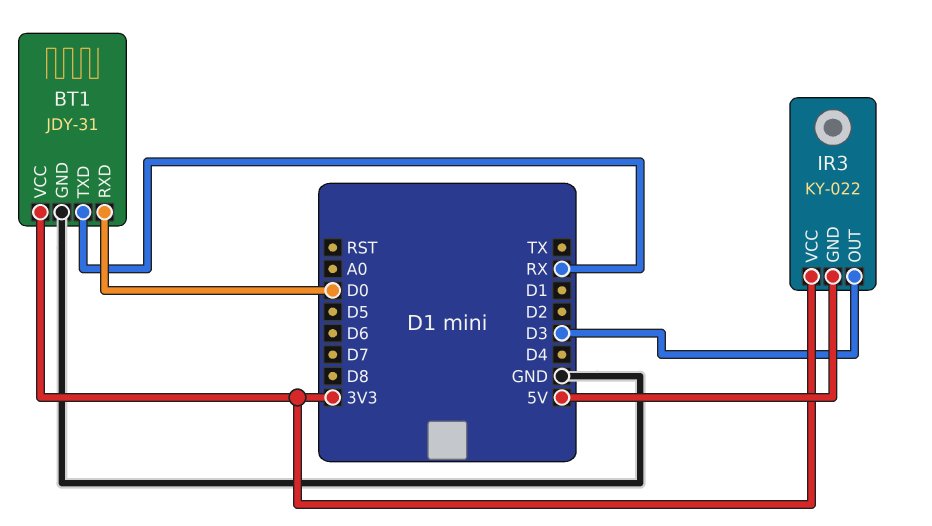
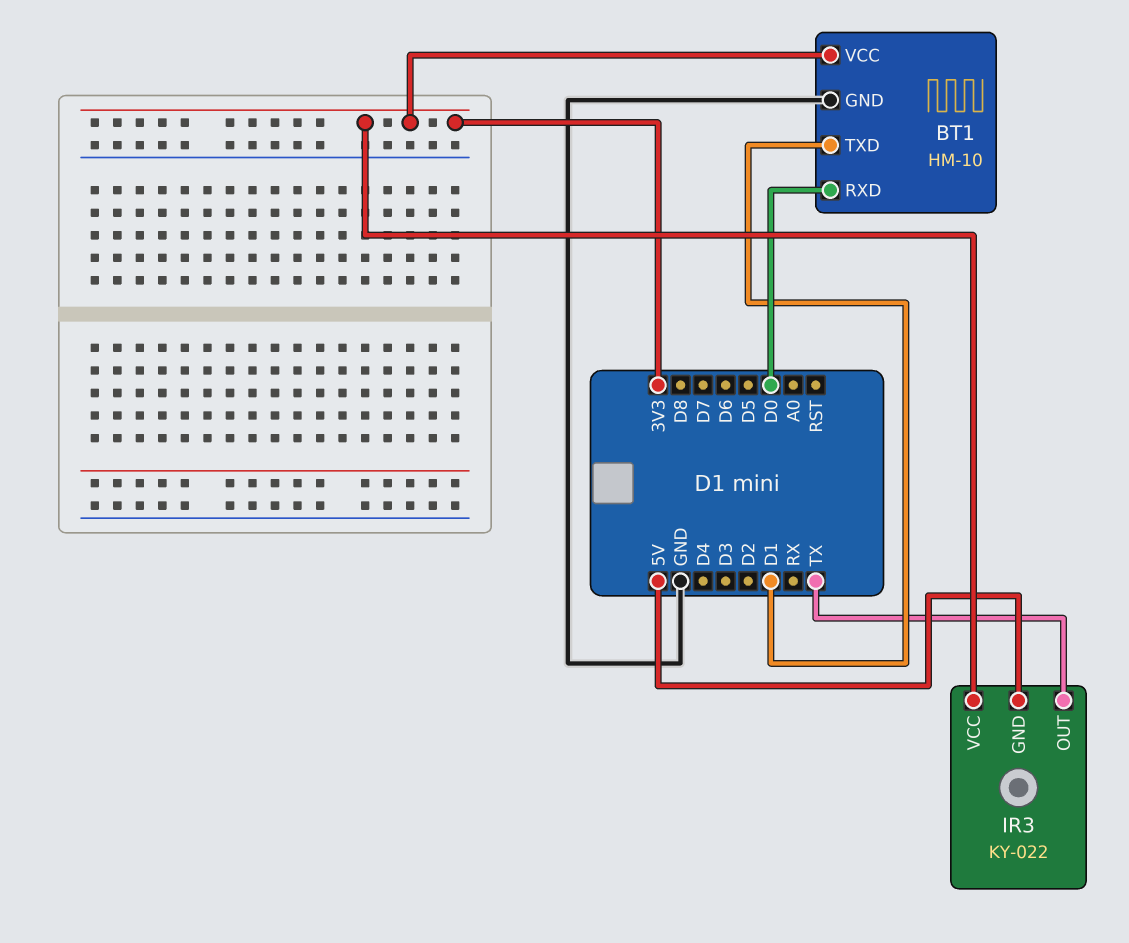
BT1: JDY-31 -> HM-10
BT1 pin TXD: RX -> D1
IR3 pin OUT: D3 -> TX

